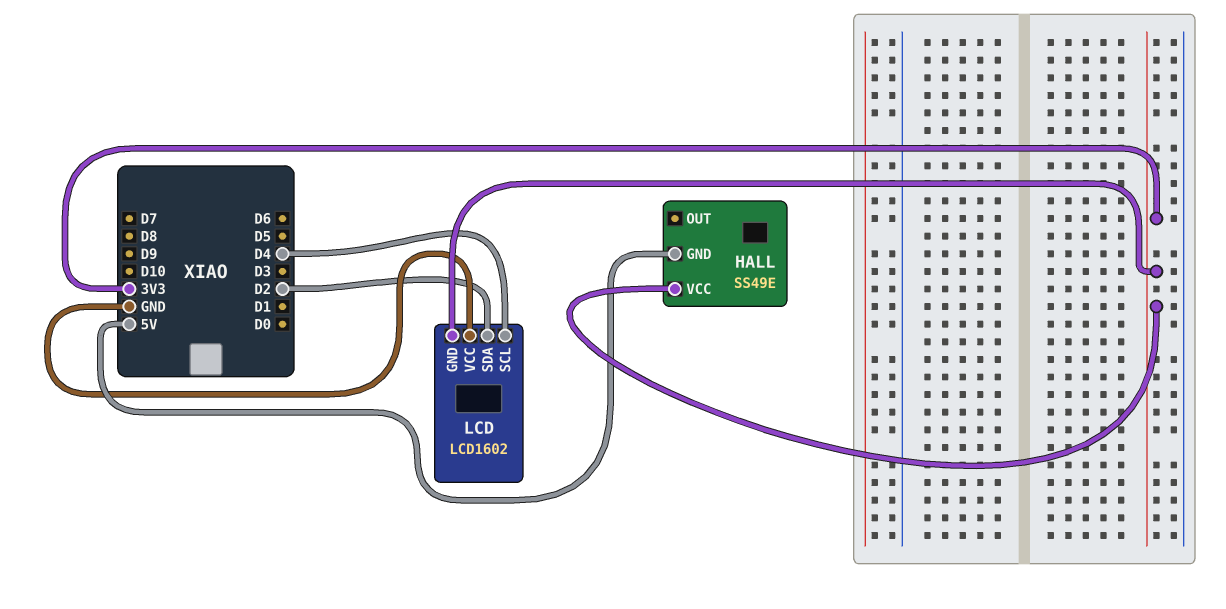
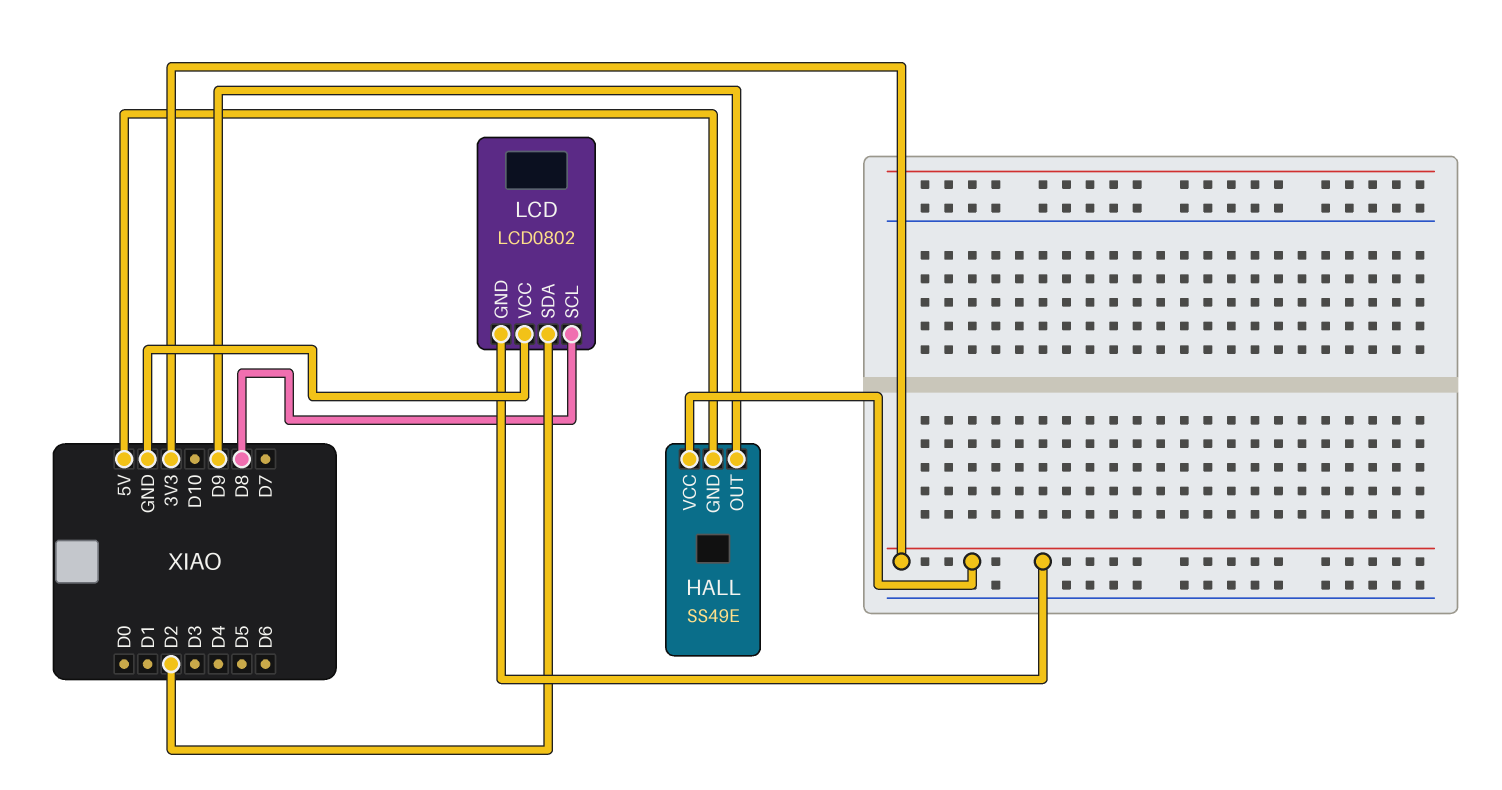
HALL pin OUT: none -> D9
LCD: LCD1602 -> LCD0802
LCD pin SCL: D4 -> D8

